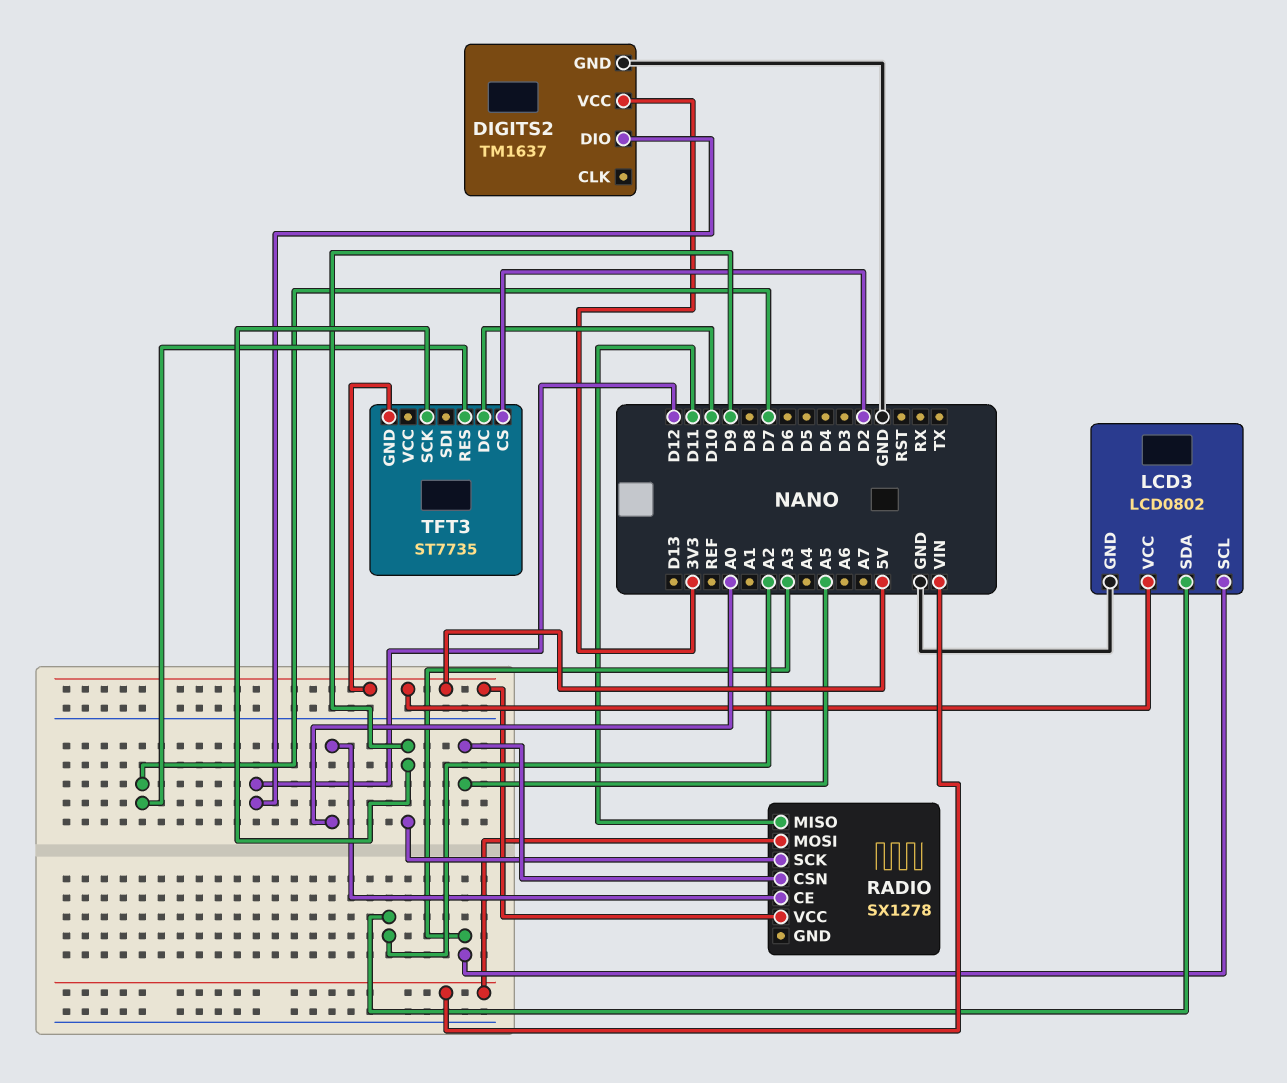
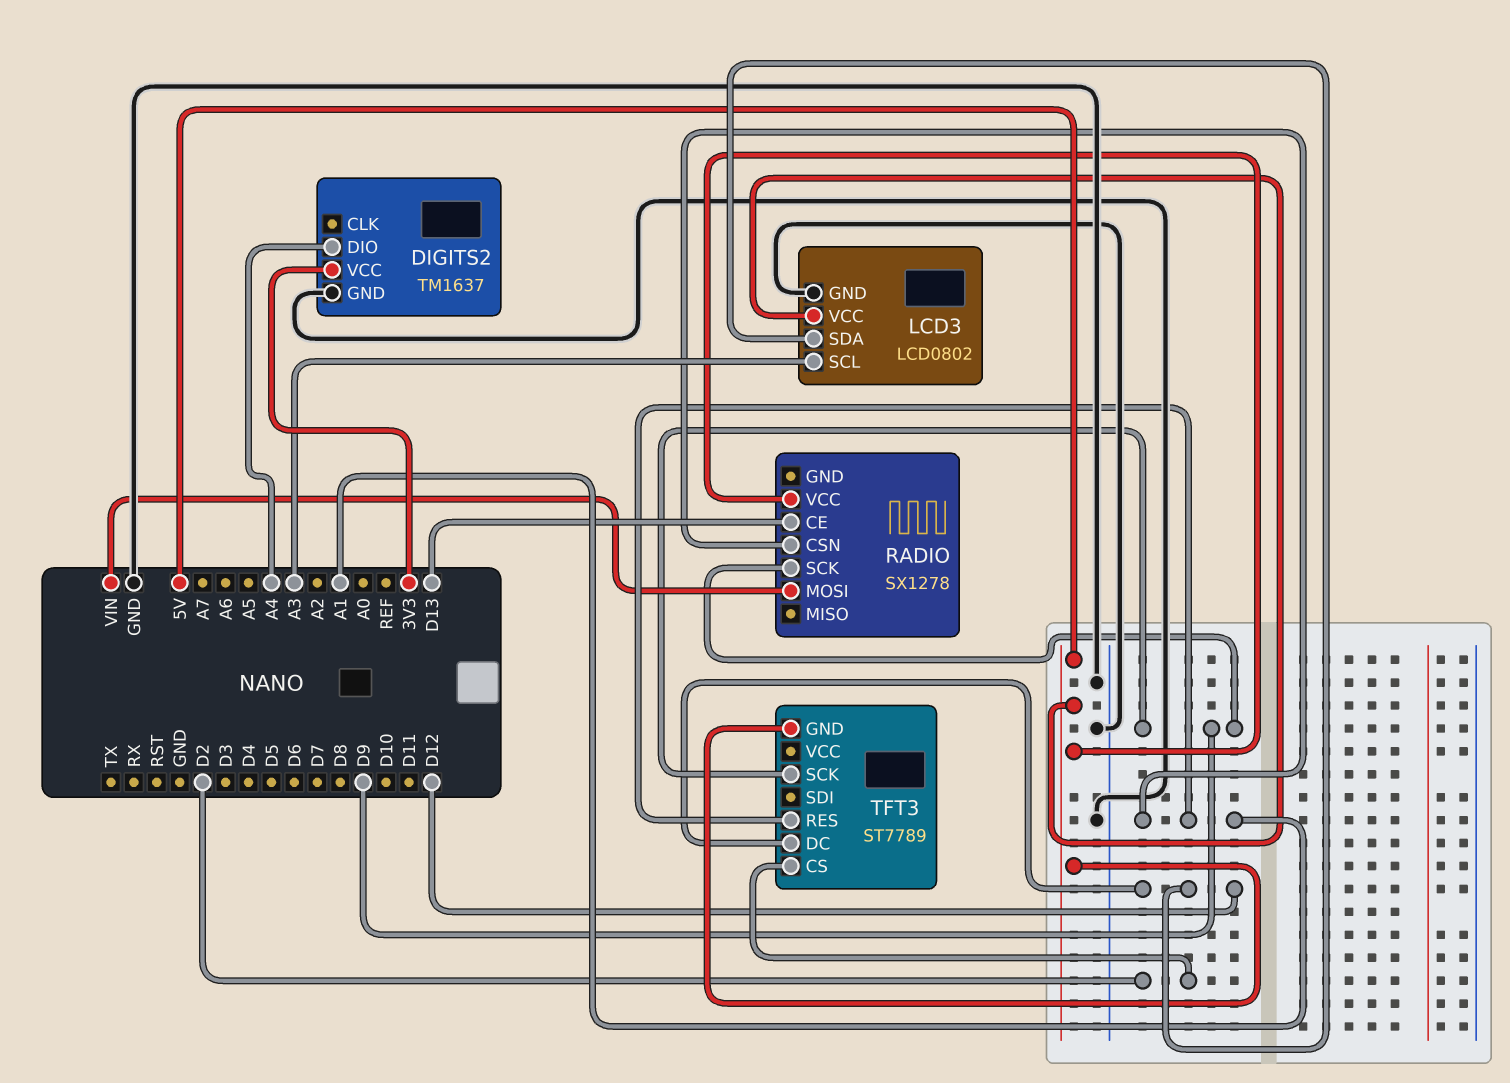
DIGITS2 pin DIO: D12 -> A4
LCD3 pin SDA: A2 -> D12
RADIO pin CE: A0 -> D13
RADIO pin CSN: A5 -> A1
RADIO pin MISO: D11 -> none
TFT3: ST7735 -> ST7789
TFT3 pin DC: D10 -> D12
TFT3 pin RES: D7 -> A1

